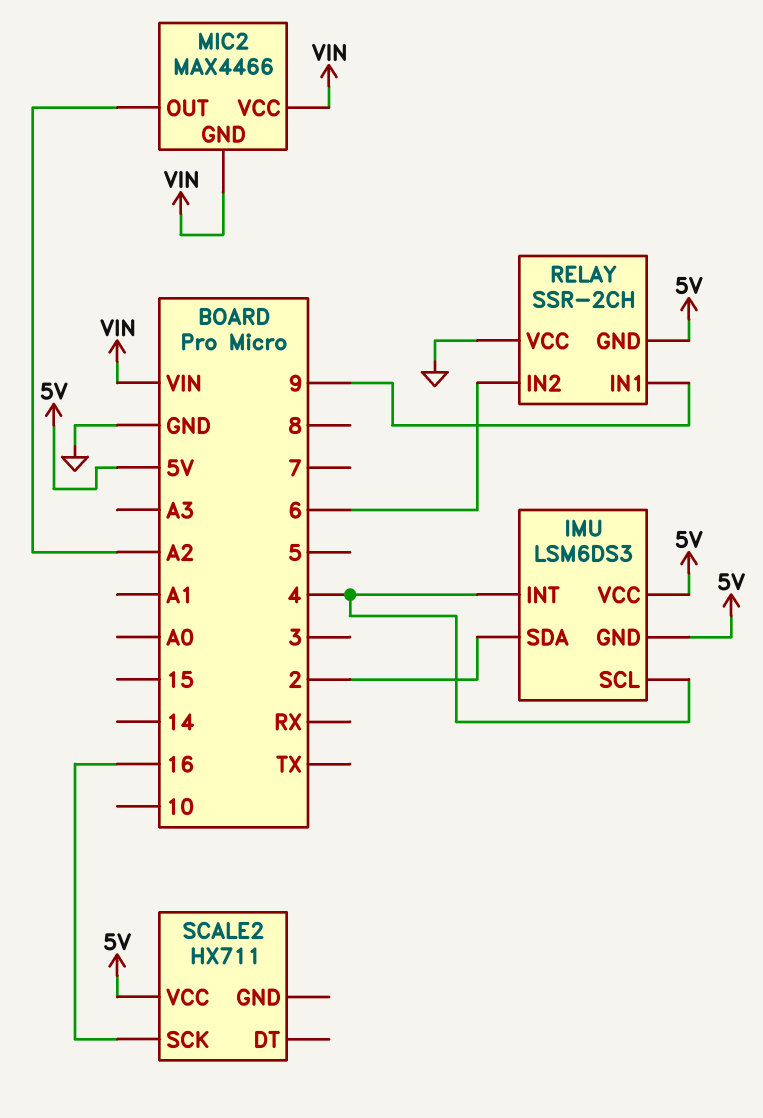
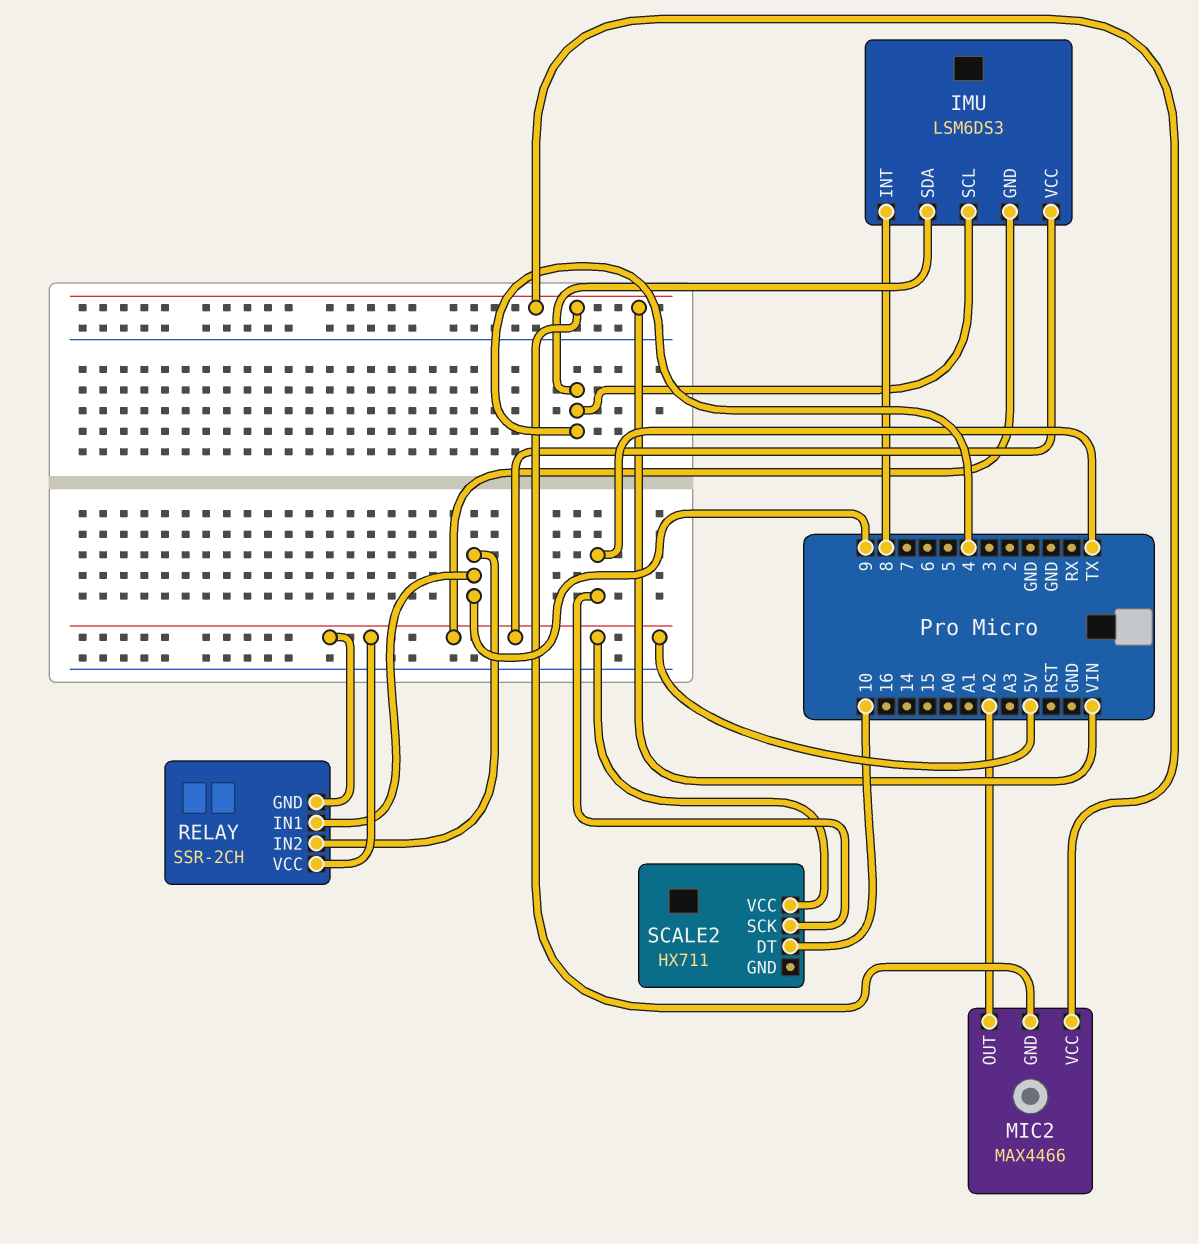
IMU pin INT: 4 -> 8
IMU pin SDA: 2 -> 4
RELAY pin IN2: 6 -> 9
RELAY pin VCC: GND -> 5V
SCALE2 pin DT: none -> 10
SCALE2 pin SCK: 16 -> TX

